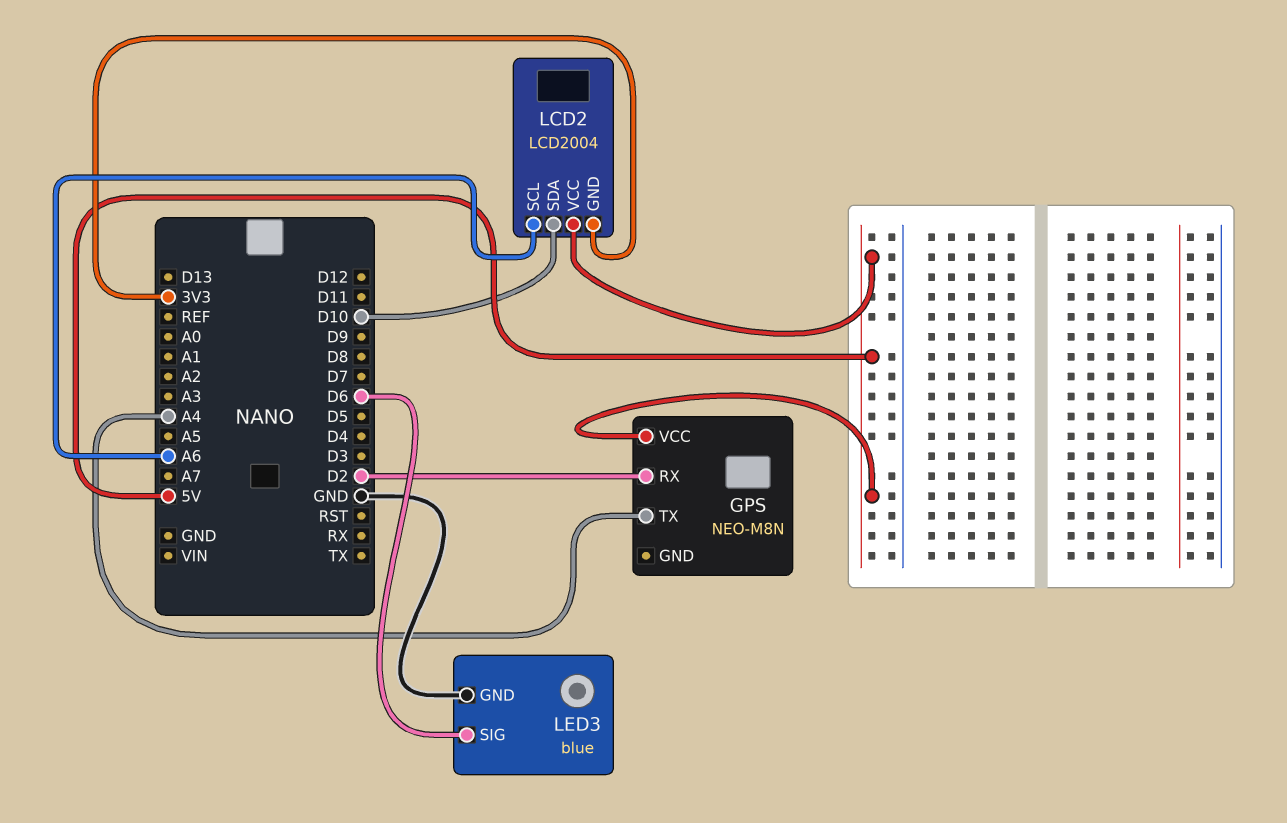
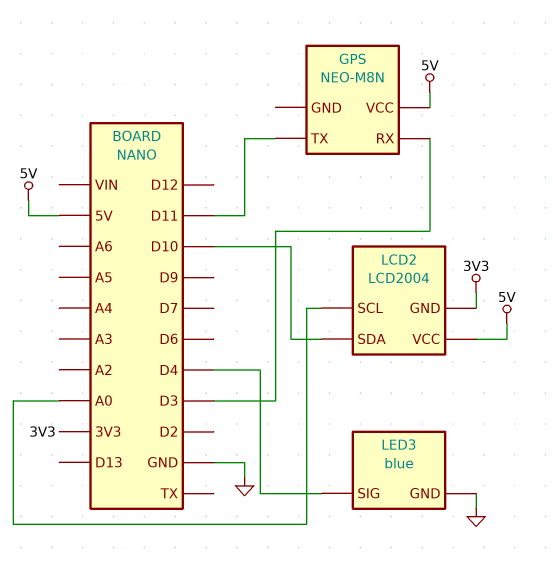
GPS pin RX: D2 -> D3
GPS pin TX: A4 -> D11
LCD2 pin SCL: A6 -> A0
LED3 pin SIG: D6 -> D4

